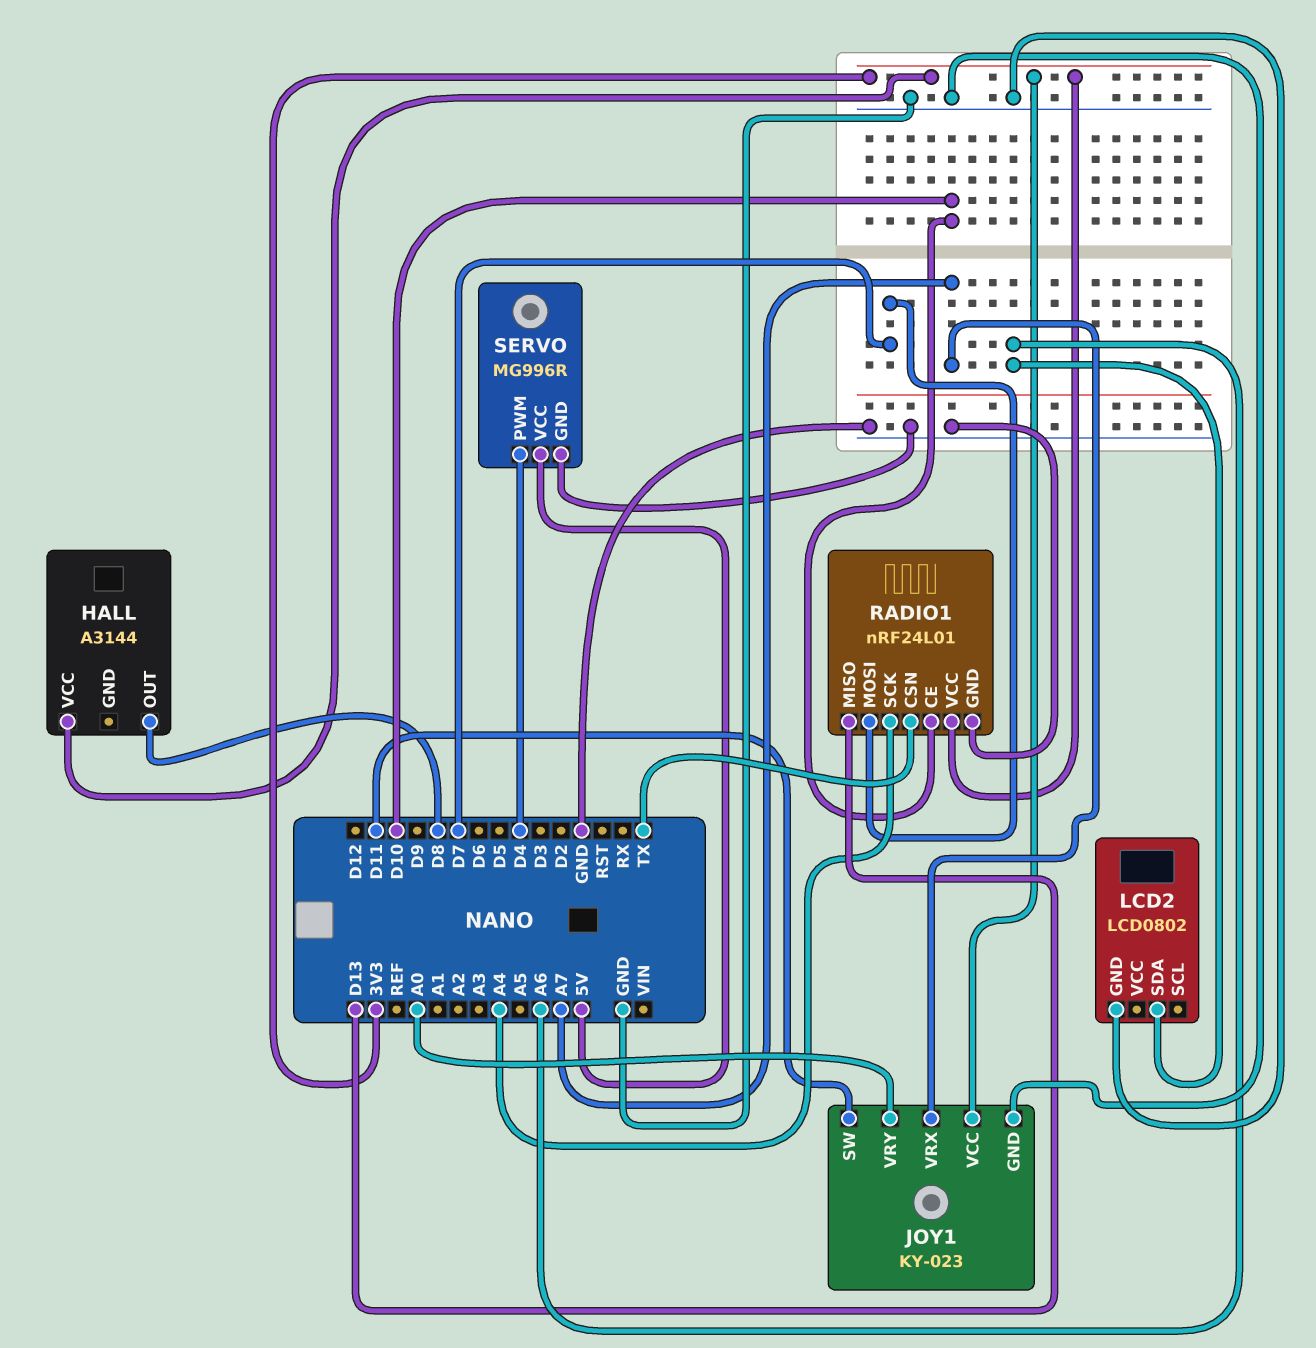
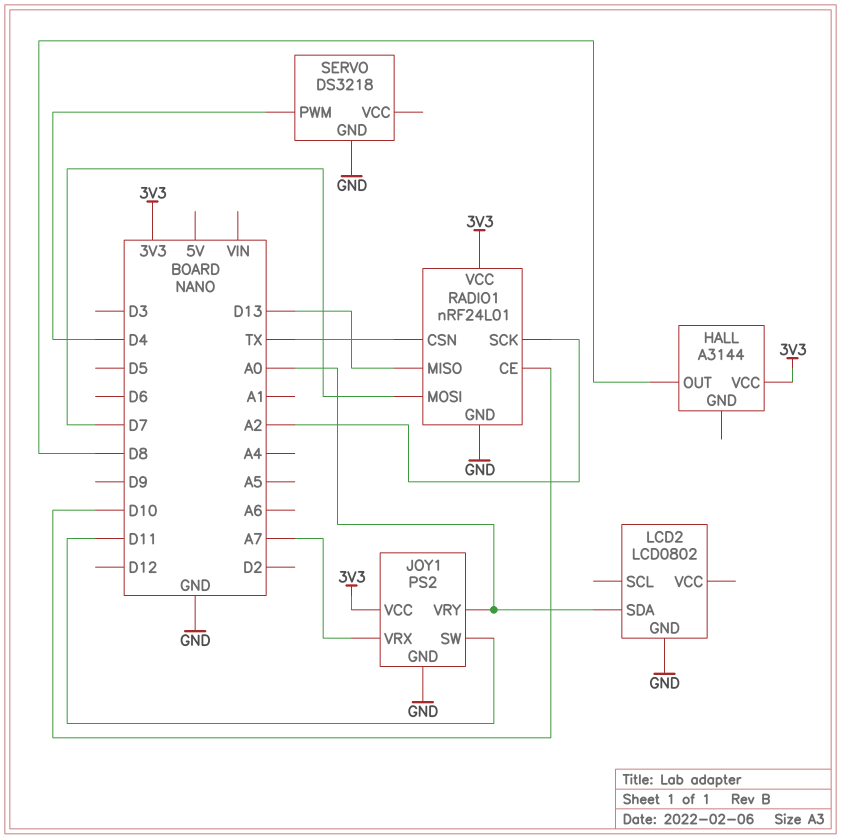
JOY1: KY-023 -> PS2
LCD2 pin SDA: A6 -> A0
RADIO1 pin SCK: A4 -> A2
SERVO: MG996R -> DS3218
SERVO pin VCC: 5V -> none

